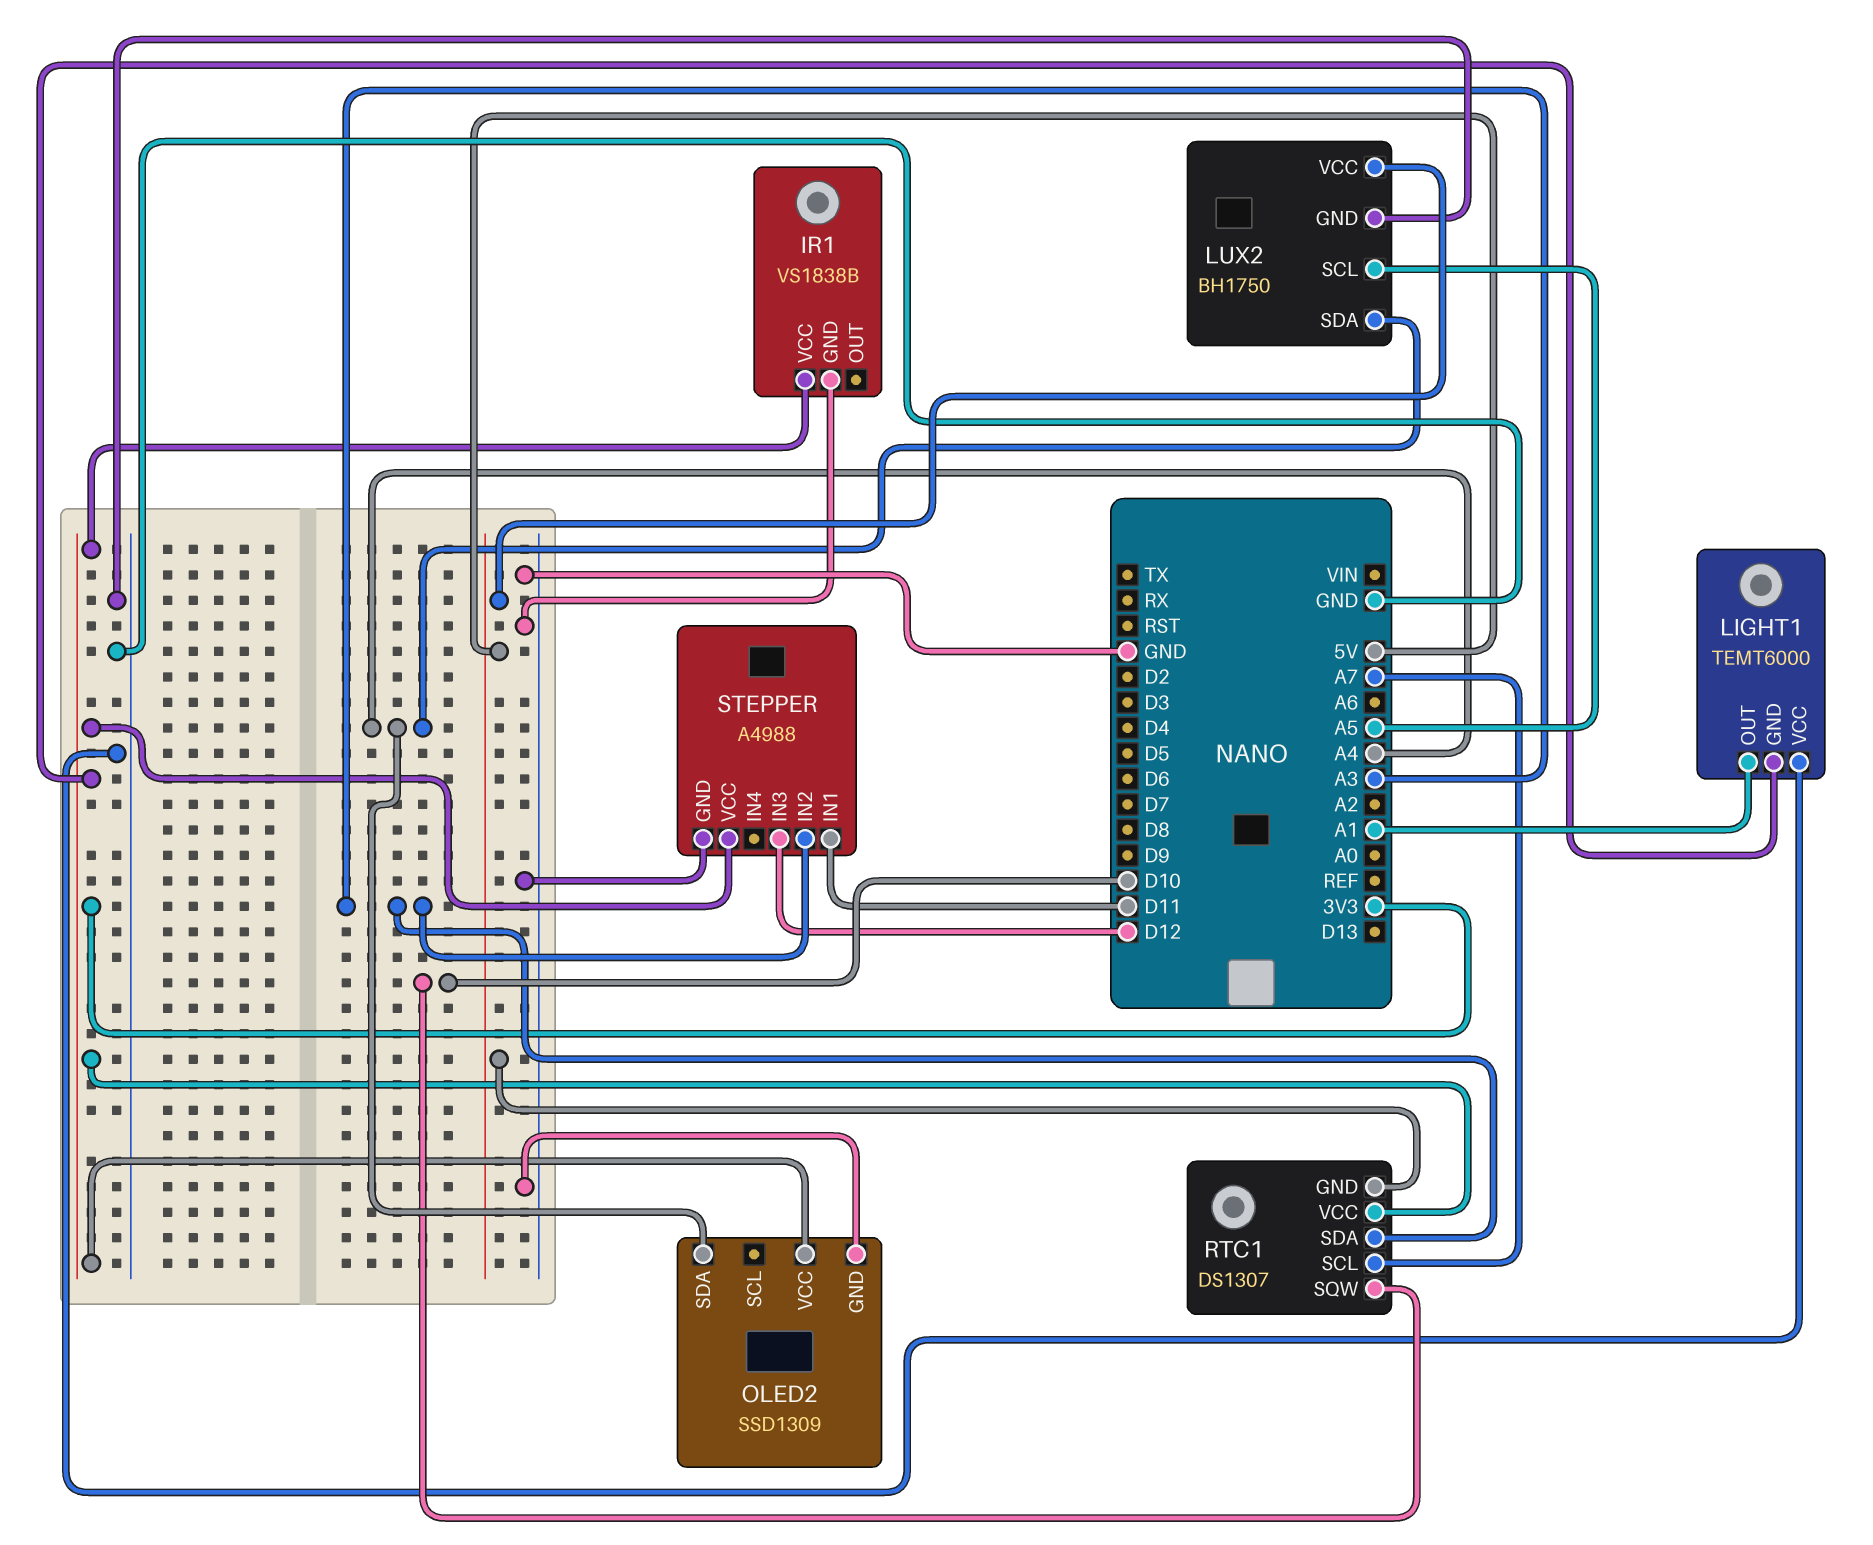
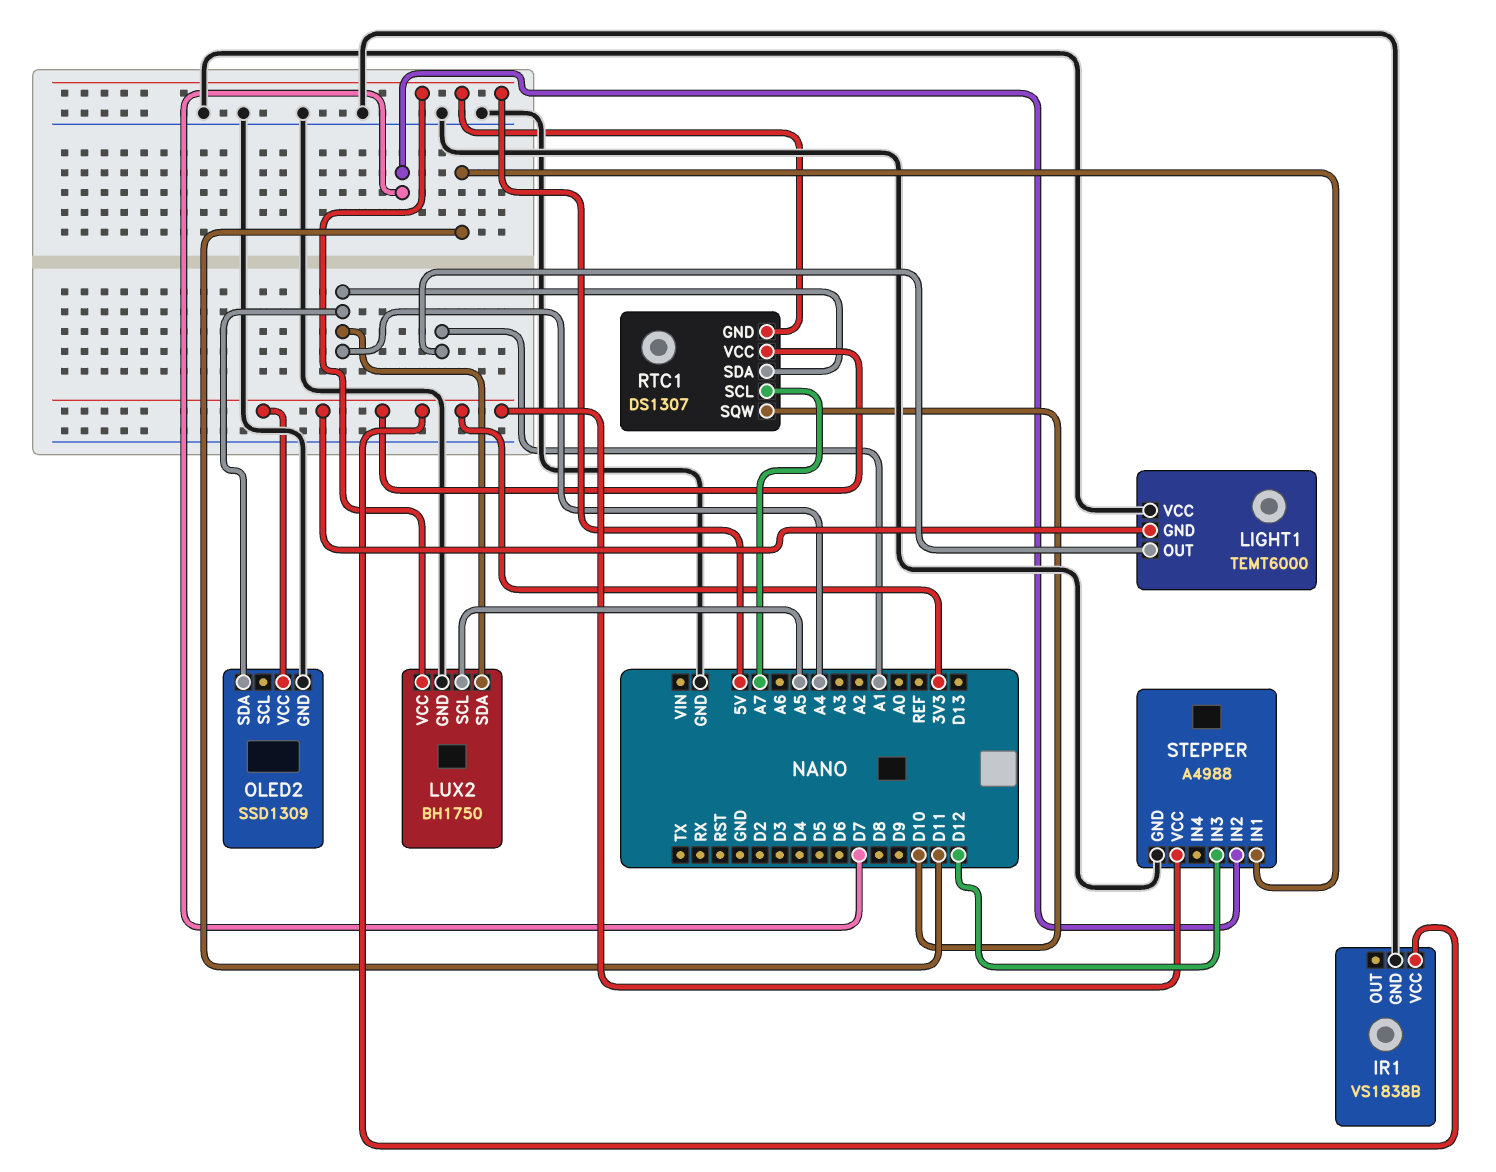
RTC1 pin SDA: A3 -> A4
STEPPER pin IN2: A3 -> D7

